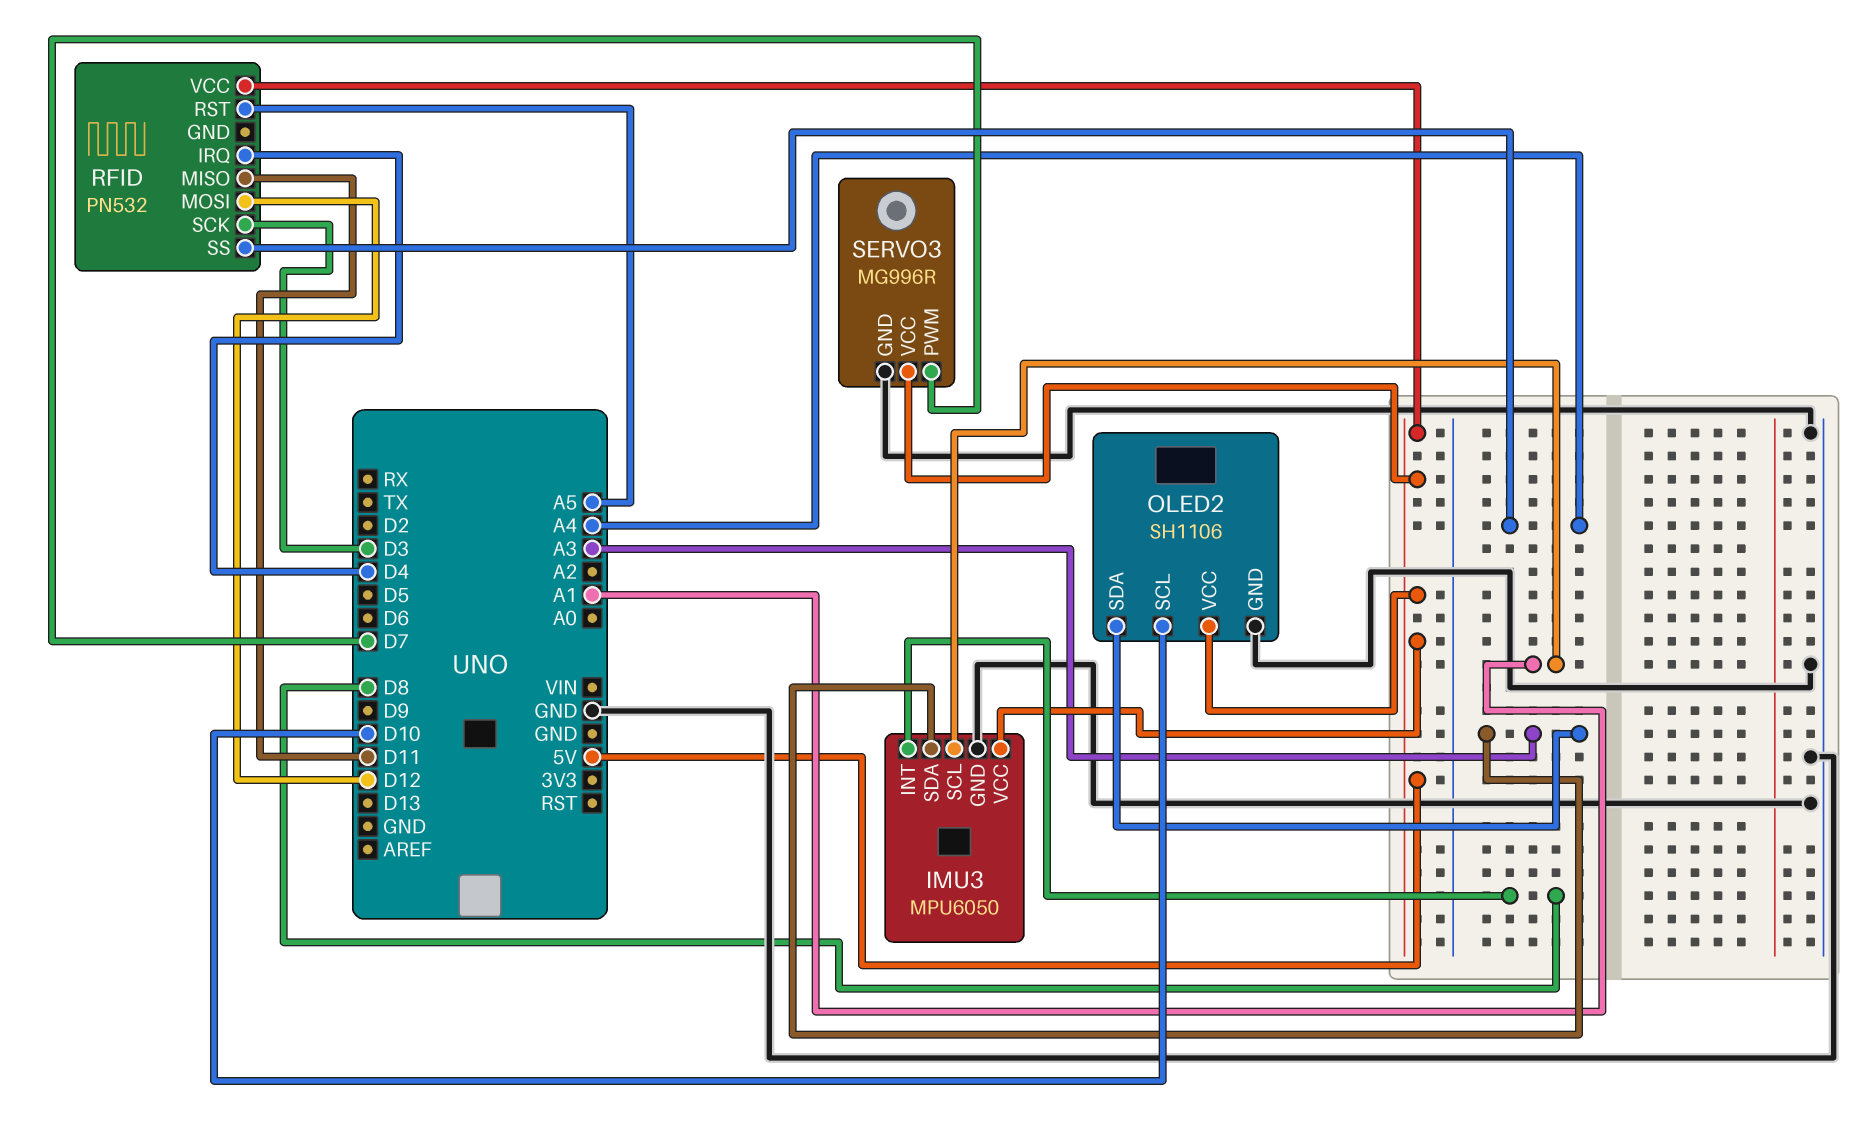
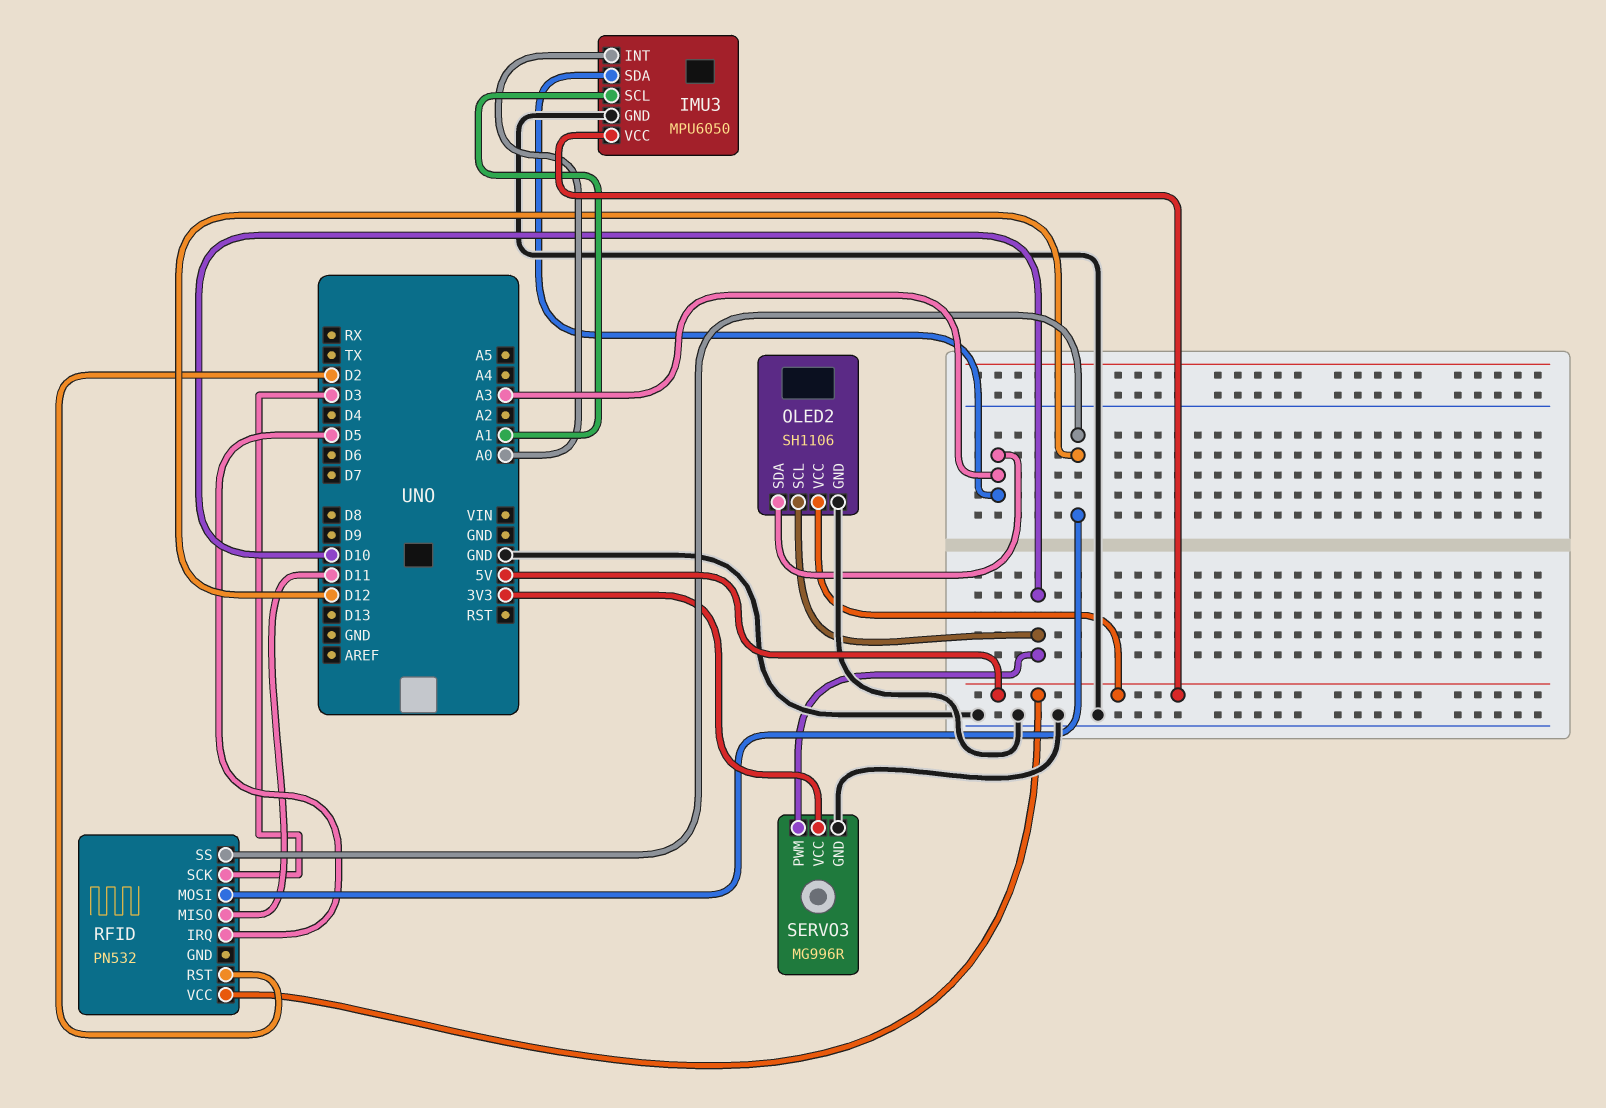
IMU3 pin INT: D8 -> A0
RFID pin IRQ: D4 -> D5
RFID pin RST: A5 -> D2
RFID pin SS: A4 -> D12
SERVO3 pin PWM: D7 -> D10
SERVO3 pin VCC: 5V -> 3V3

